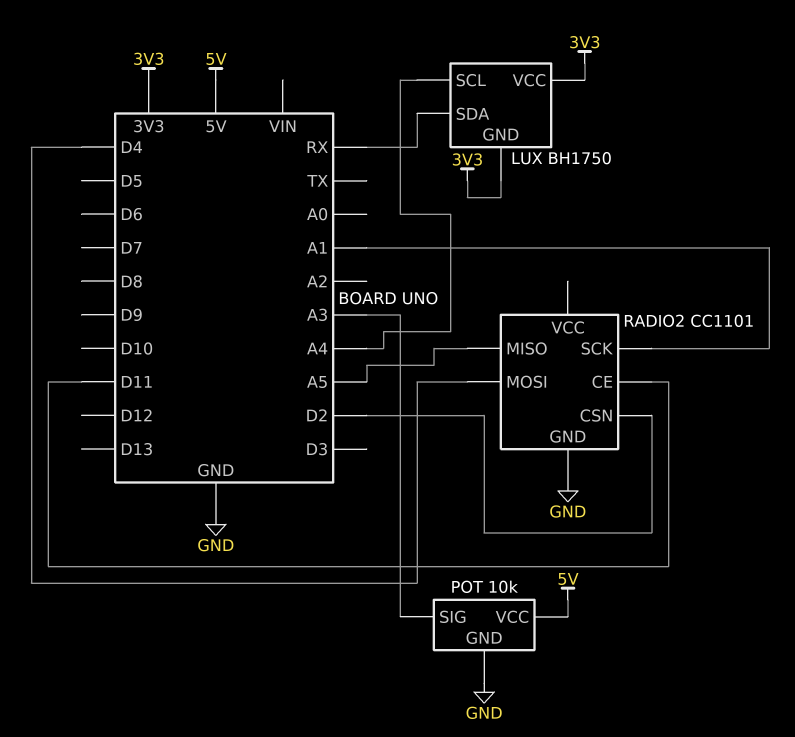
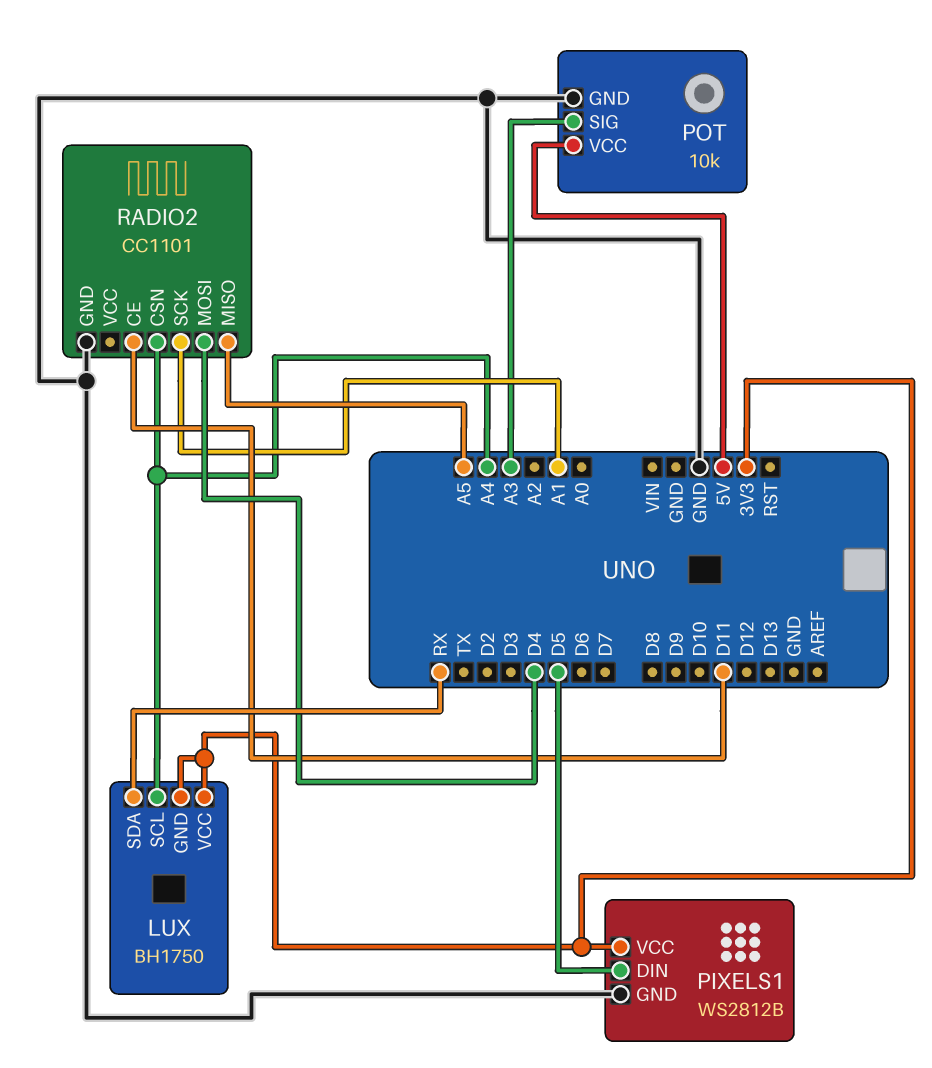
PIXELS1: none -> WS2812B
PIXELS1 pin DIN: none -> D5
PIXELS1 pin GND: none -> GND
PIXELS1 pin VCC: none -> 3V3
RADIO2 pin CSN: D2 -> A4

